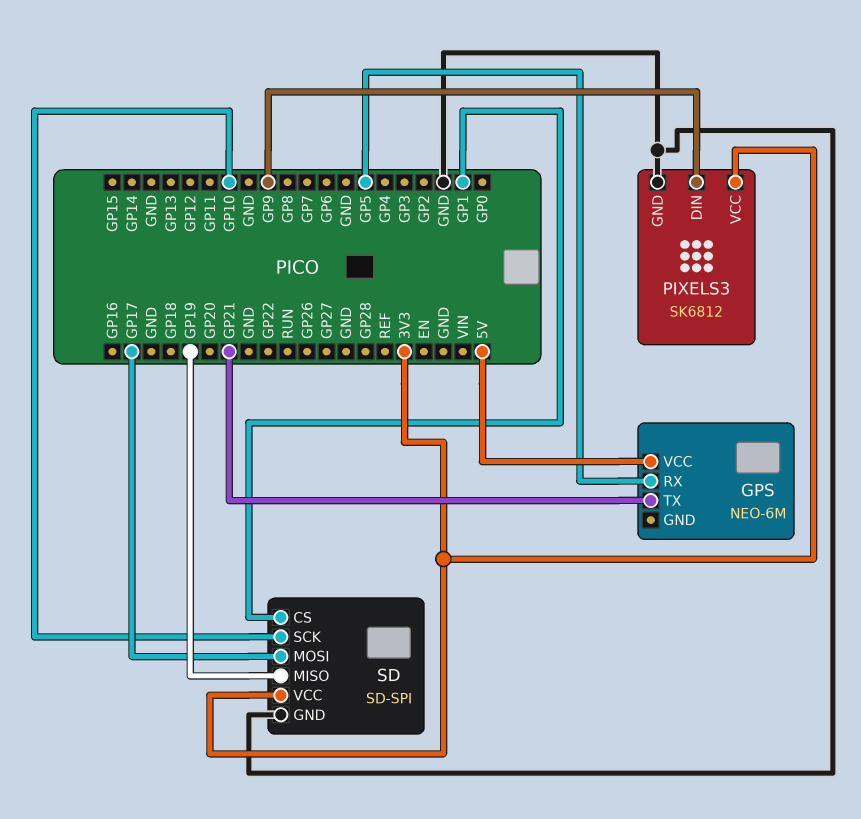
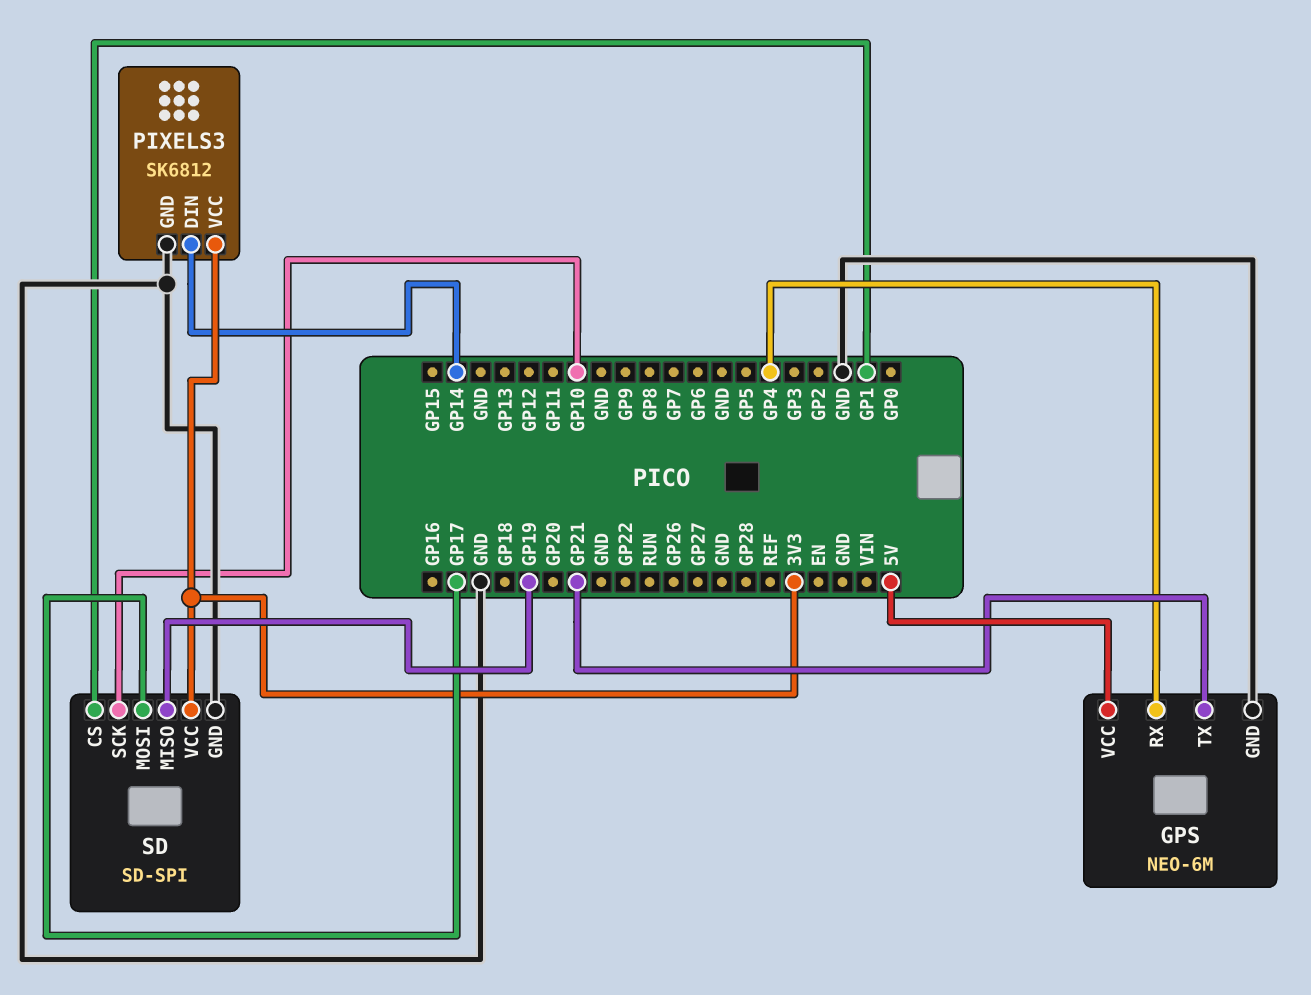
GPS pin GND: none -> GND
GPS pin RX: GP5 -> GP4
PIXELS3 pin DIN: GP9 -> GP14

